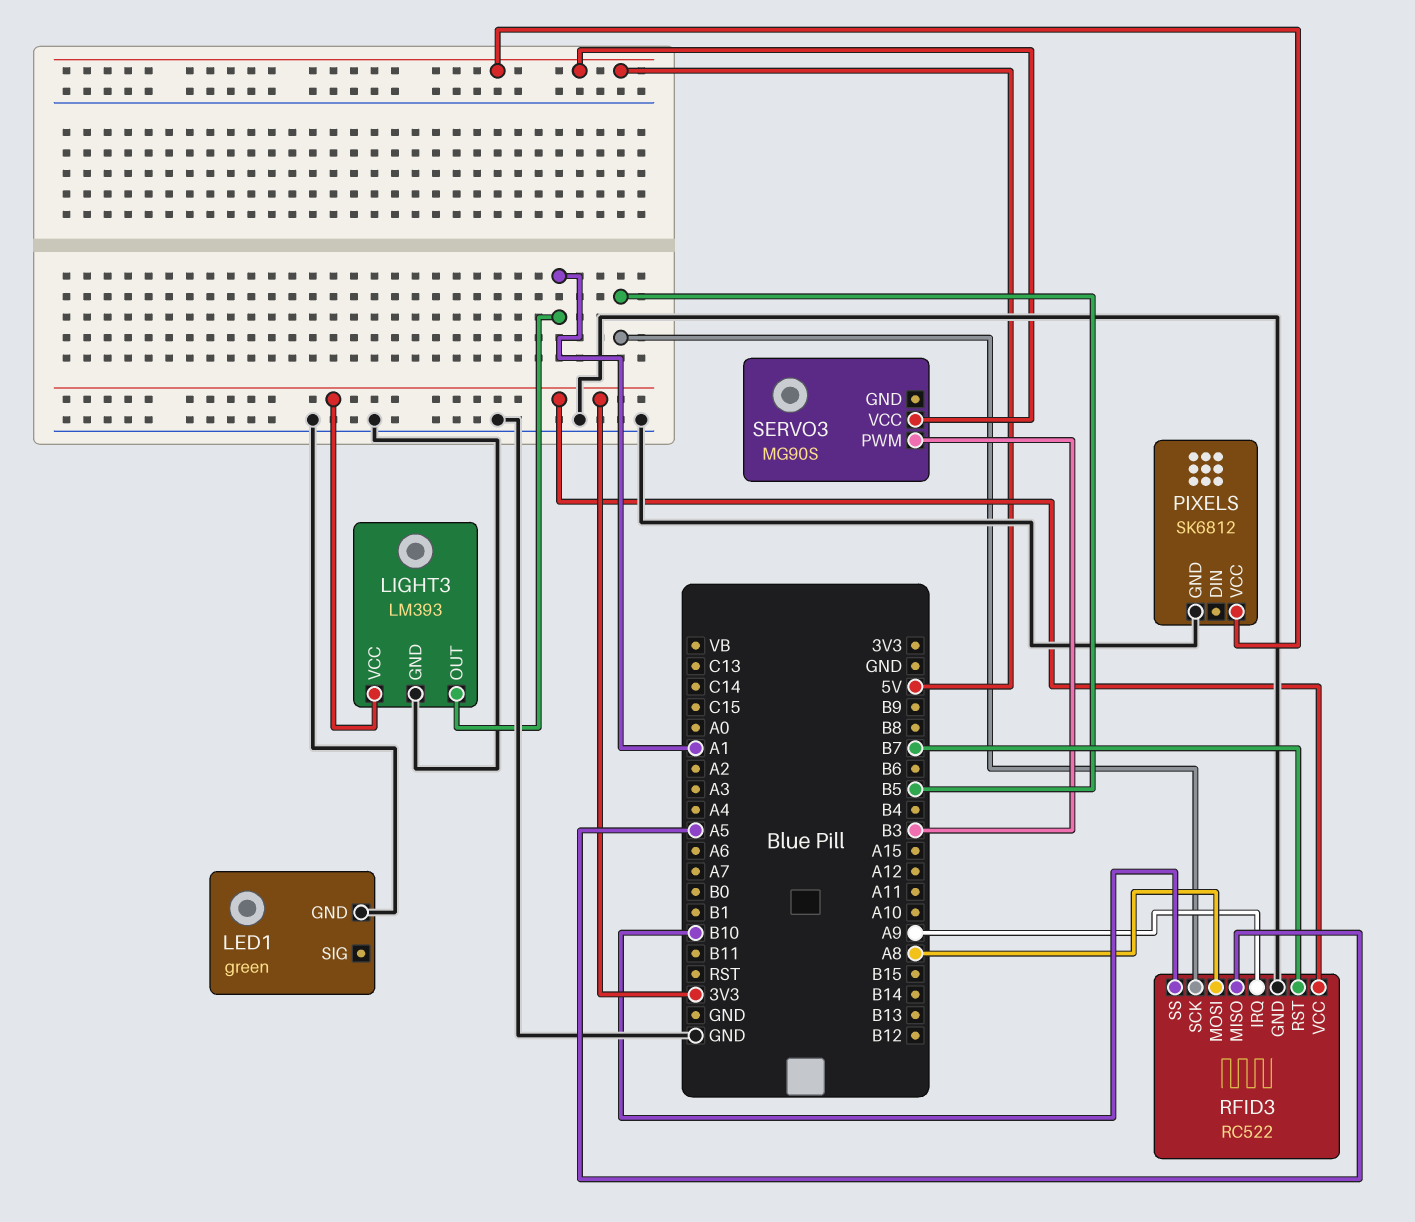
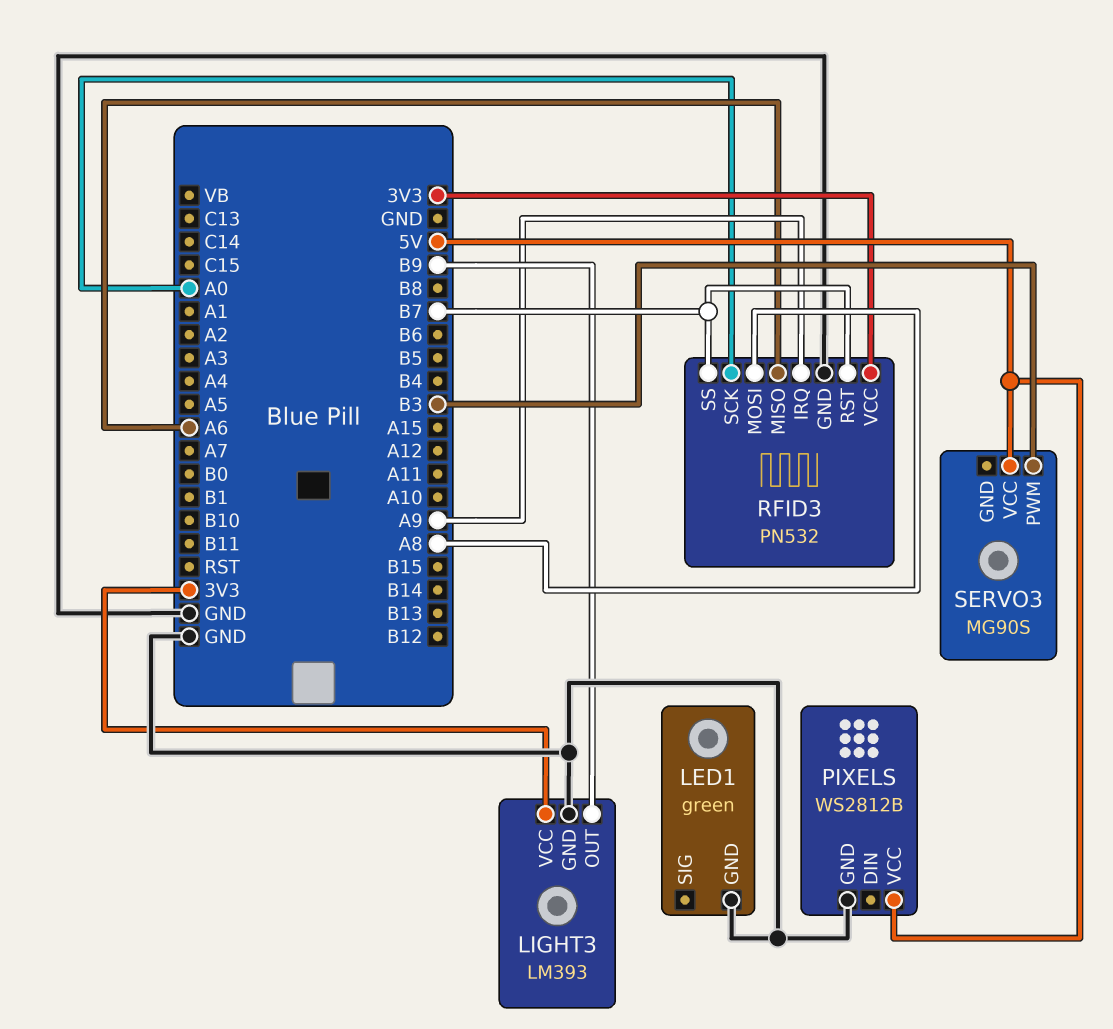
LIGHT3 pin OUT: A1 -> B9
PIXELS: SK6812 -> WS2812B
RFID3: RC522 -> PN532
RFID3 pin MISO: A5 -> A6
RFID3 pin SCK: B5 -> A0
RFID3 pin SS: B10 -> B7

